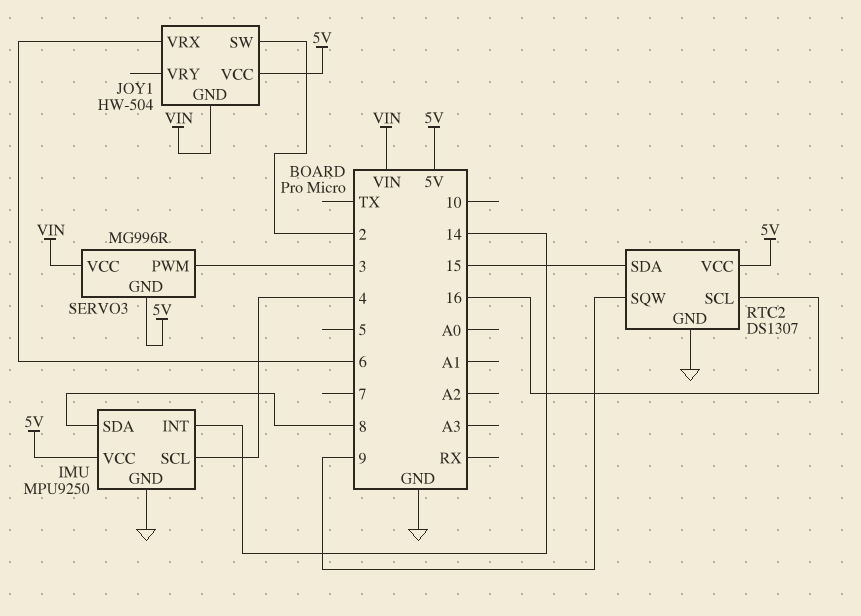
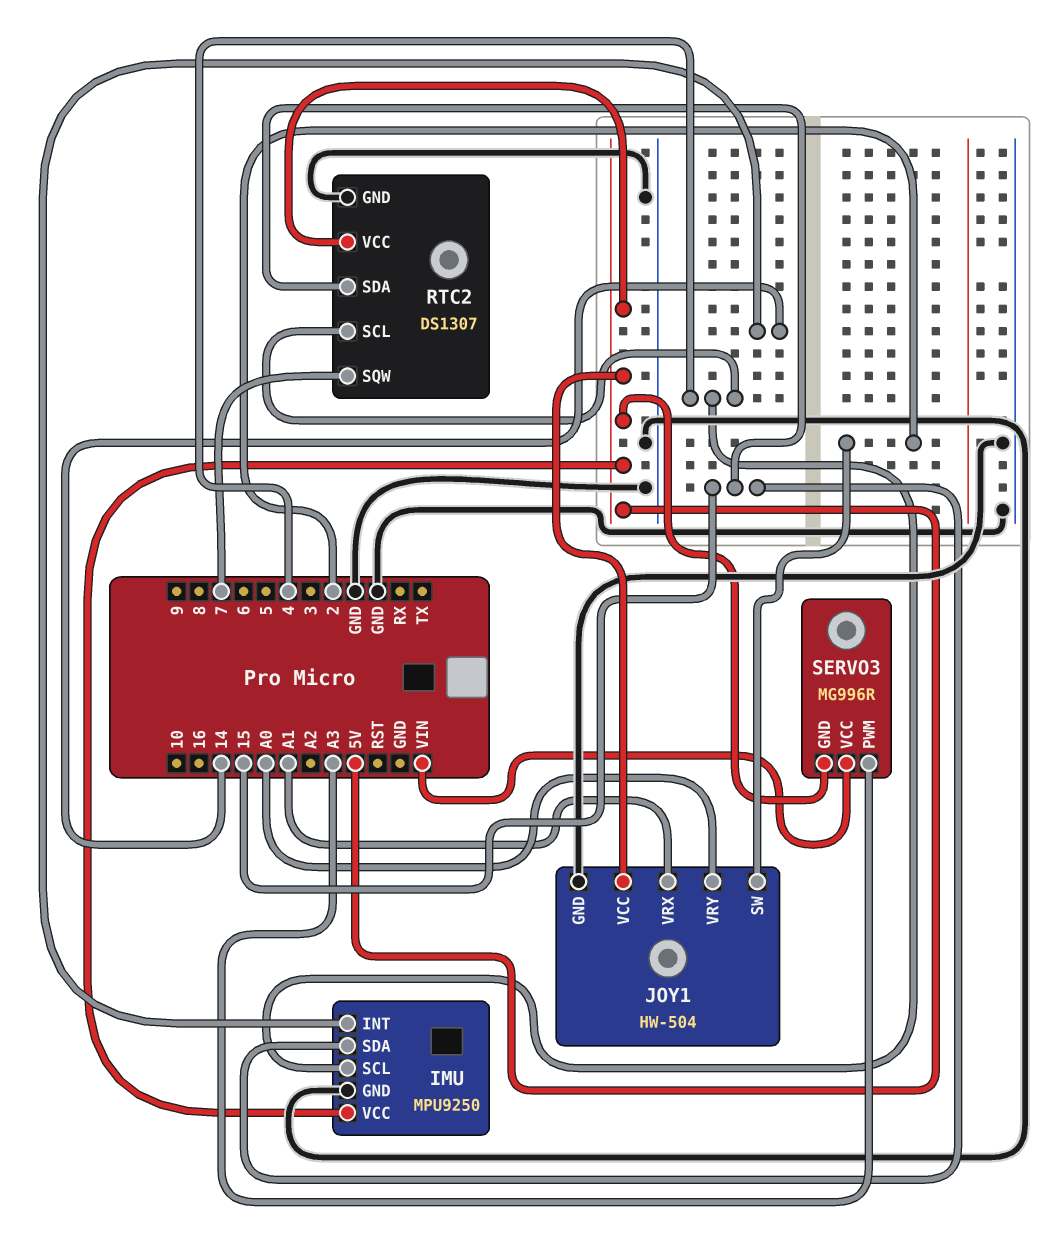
IMU pin SDA: 8 -> 15
JOY1 pin GND: VIN -> GND
JOY1 pin VRX: 6 -> A1
JOY1 pin VRY: none -> A0
RTC2 pin SCL: 16 -> 4
RTC2 pin SQW: 9 -> 7
SERVO3 pin PWM: 3 -> A3

